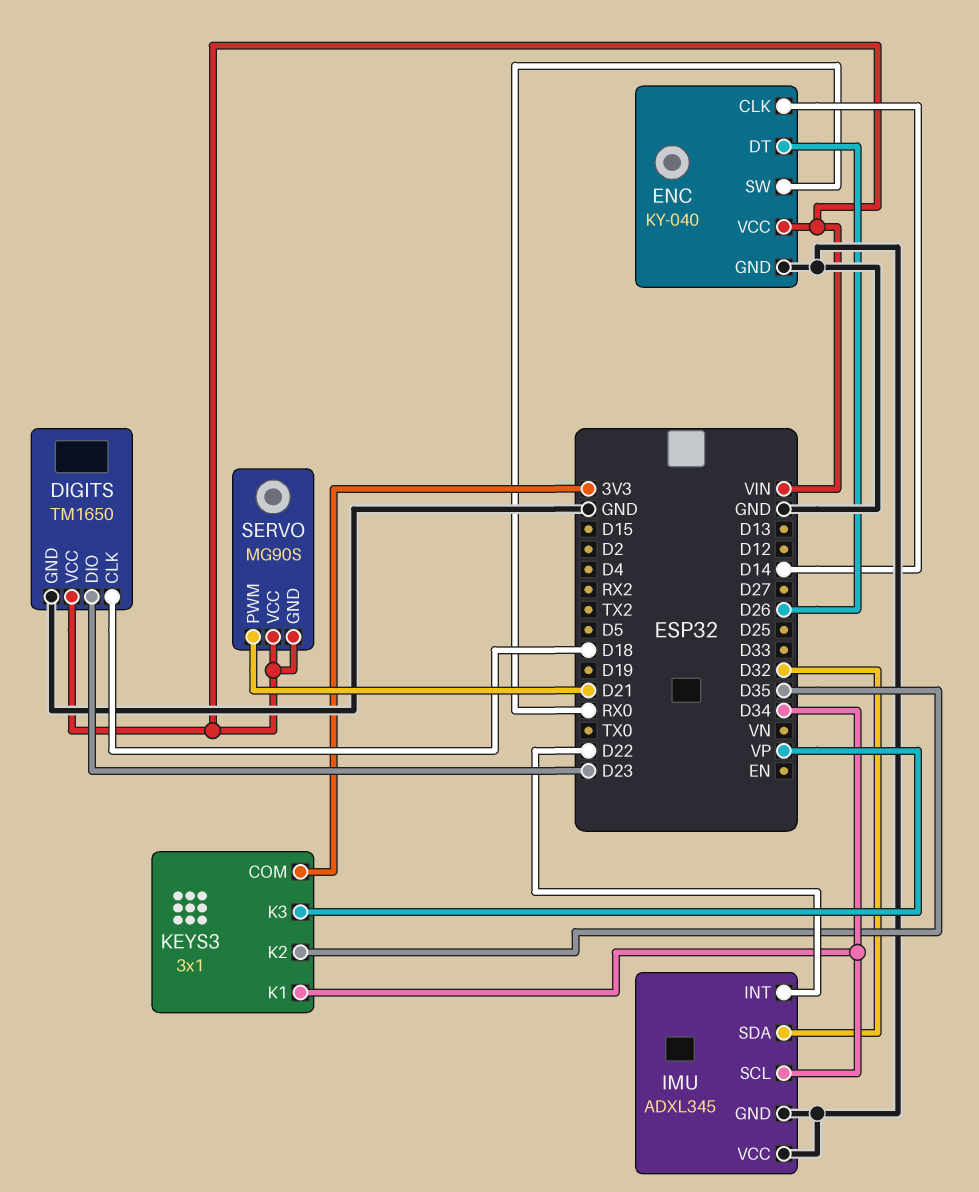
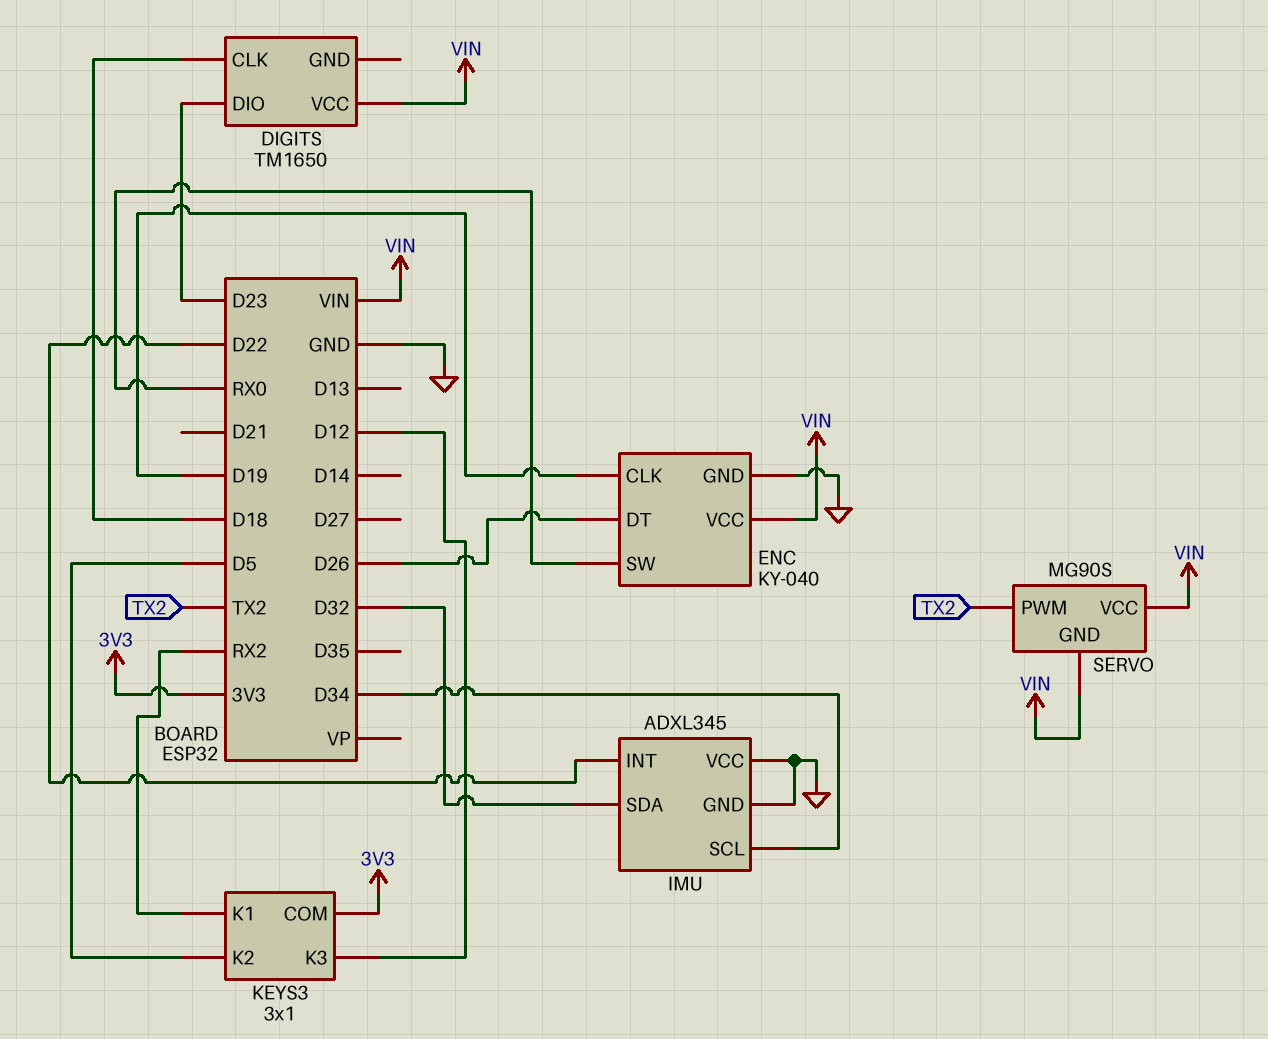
DIGITS pin GND: GND -> none
ENC pin CLK: D14 -> D19
KEYS3 pin K1: D34 -> RX2
KEYS3 pin K2: D35 -> D5
KEYS3 pin K3: VP -> D12
SERVO pin PWM: D21 -> TX2

